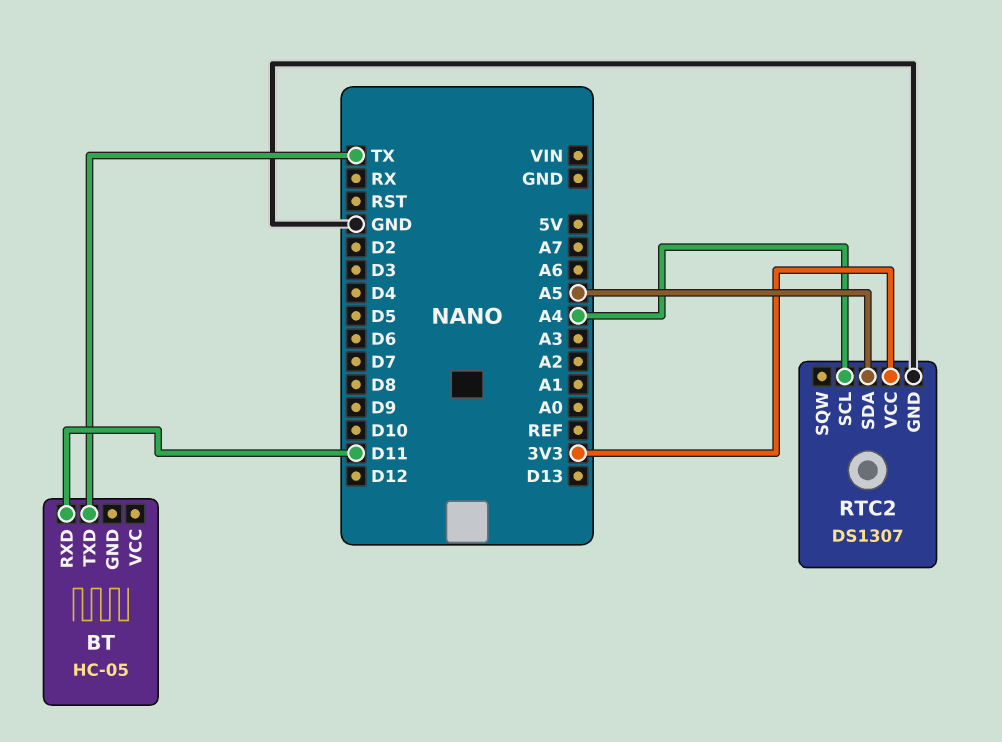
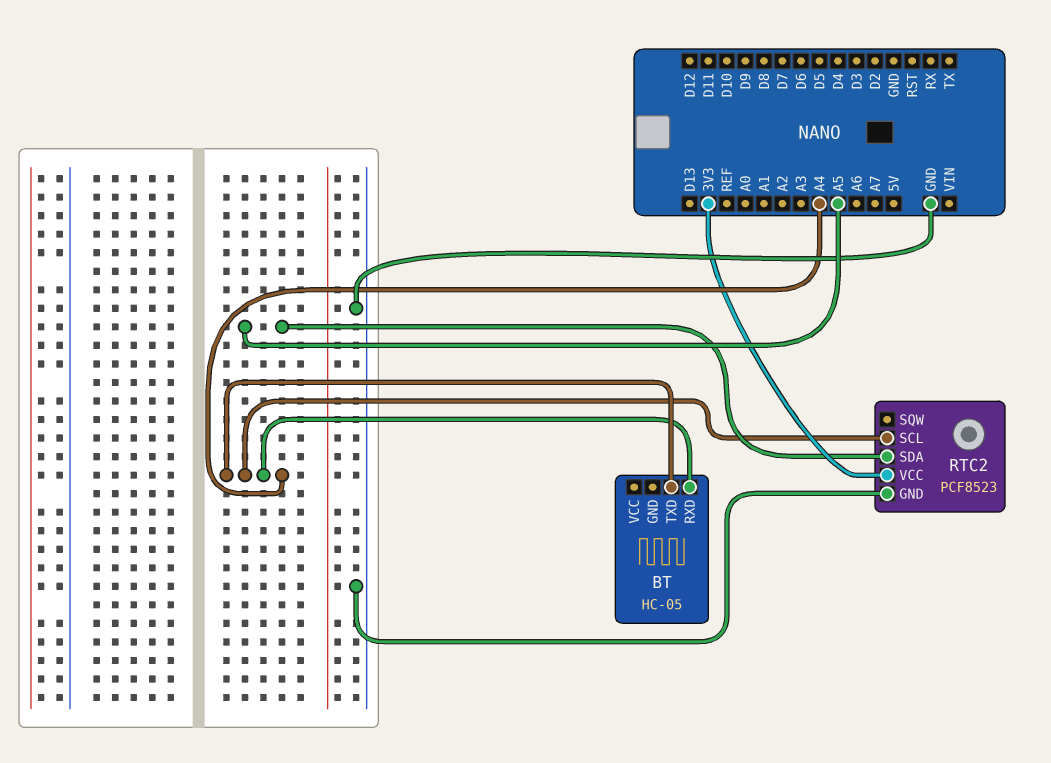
BT pin RXD: D11 -> A4
BT pin TXD: TX -> A4
RTC2: DS1307 -> PCF8523

